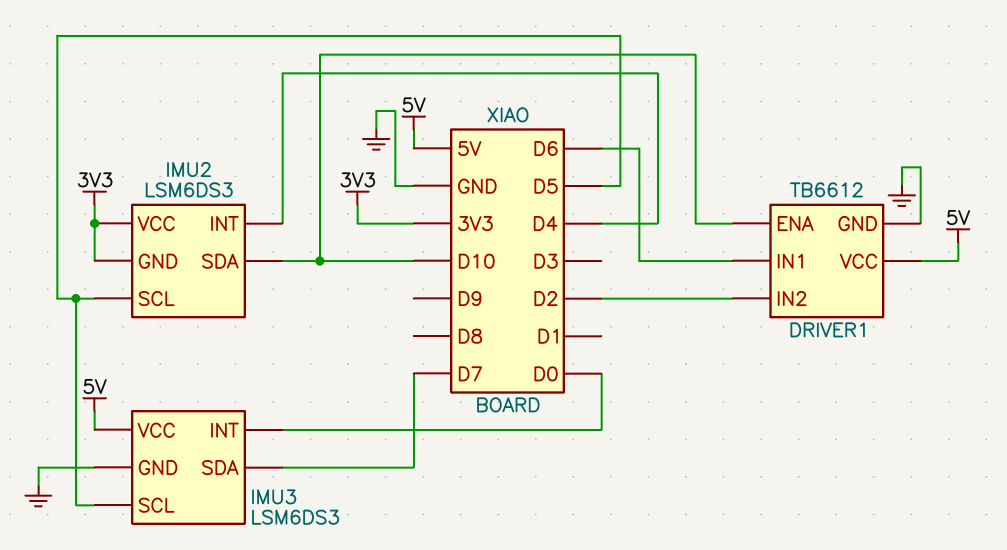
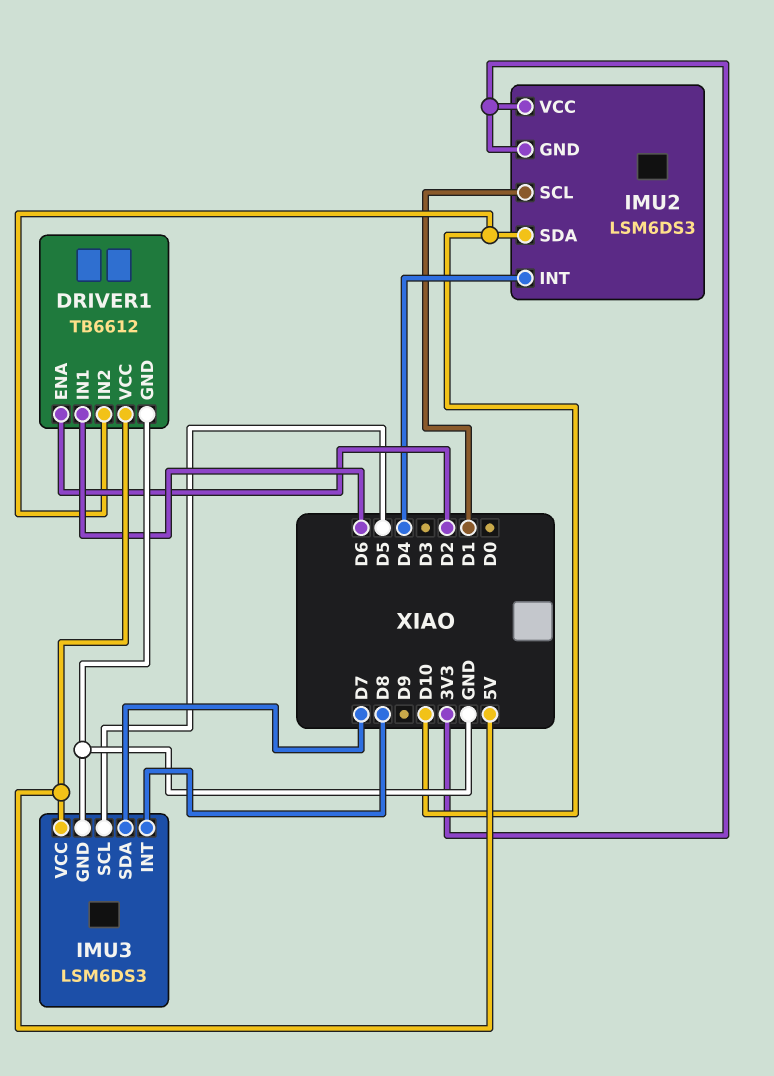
DRIVER1 pin ENA: D10 -> D2
DRIVER1 pin IN2: D2 -> D10
IMU2 pin SCL: D5 -> D1
IMU3 pin INT: D0 -> D8

